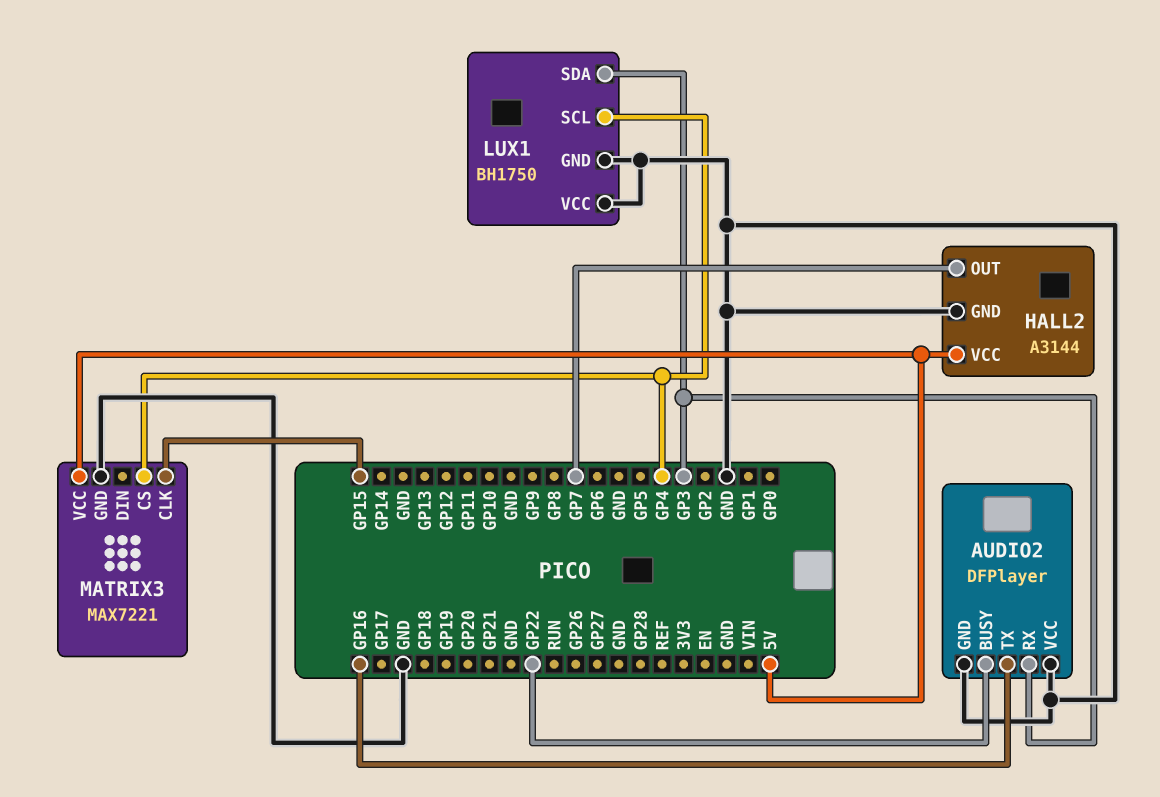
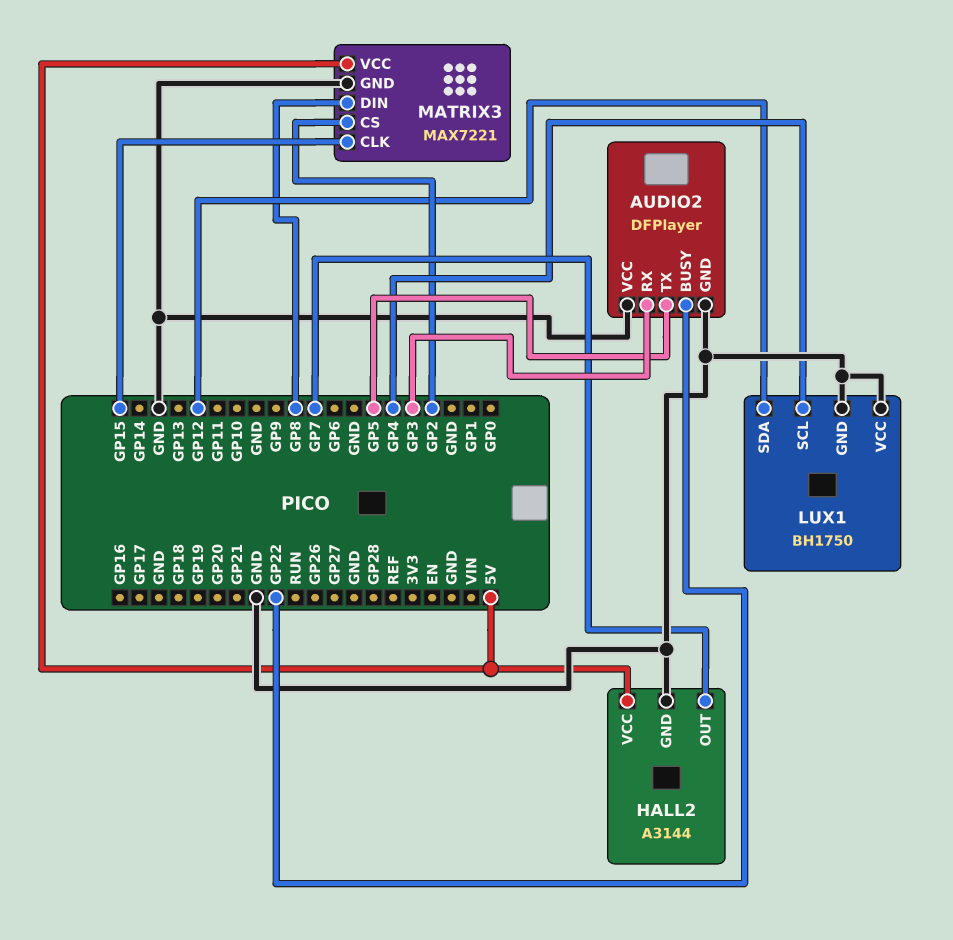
AUDIO2 pin TX: GP16 -> GP5
LUX1 pin SDA: GP3 -> GP12
MATRIX3 pin CS: GP4 -> GP2
MATRIX3 pin DIN: none -> GP8

